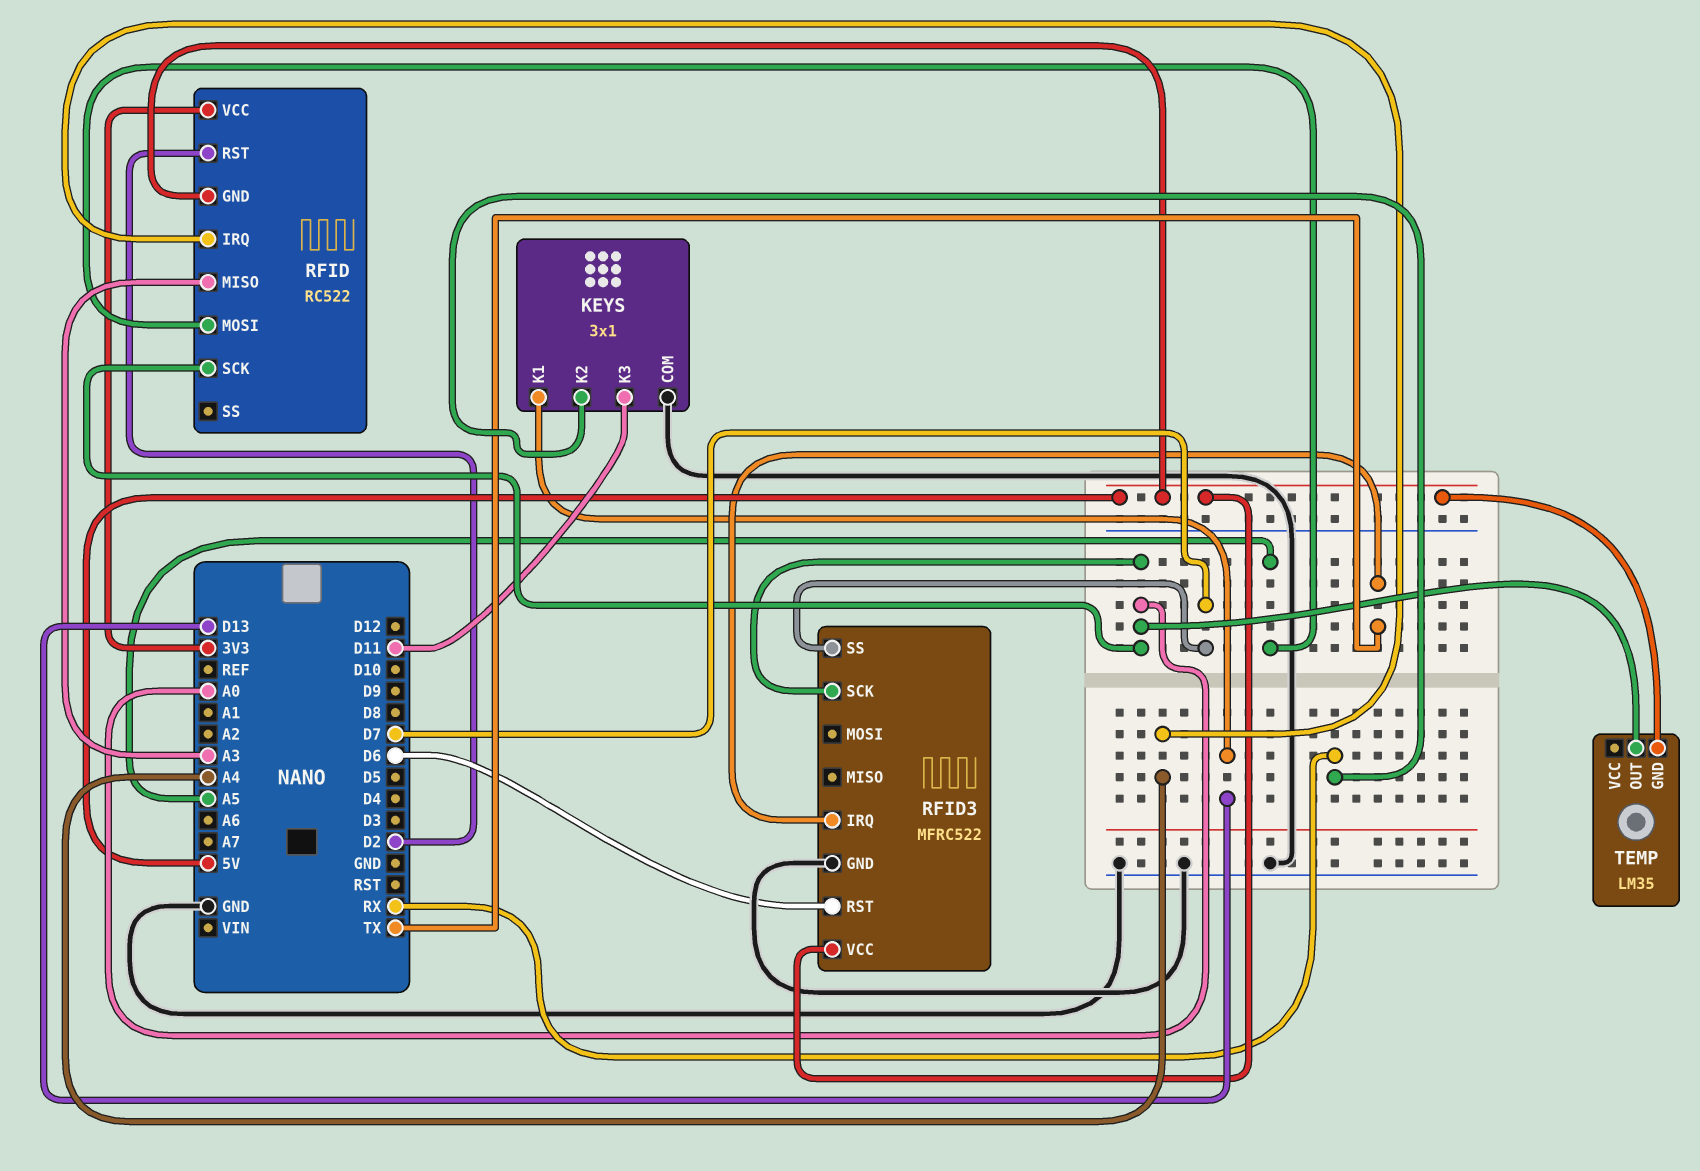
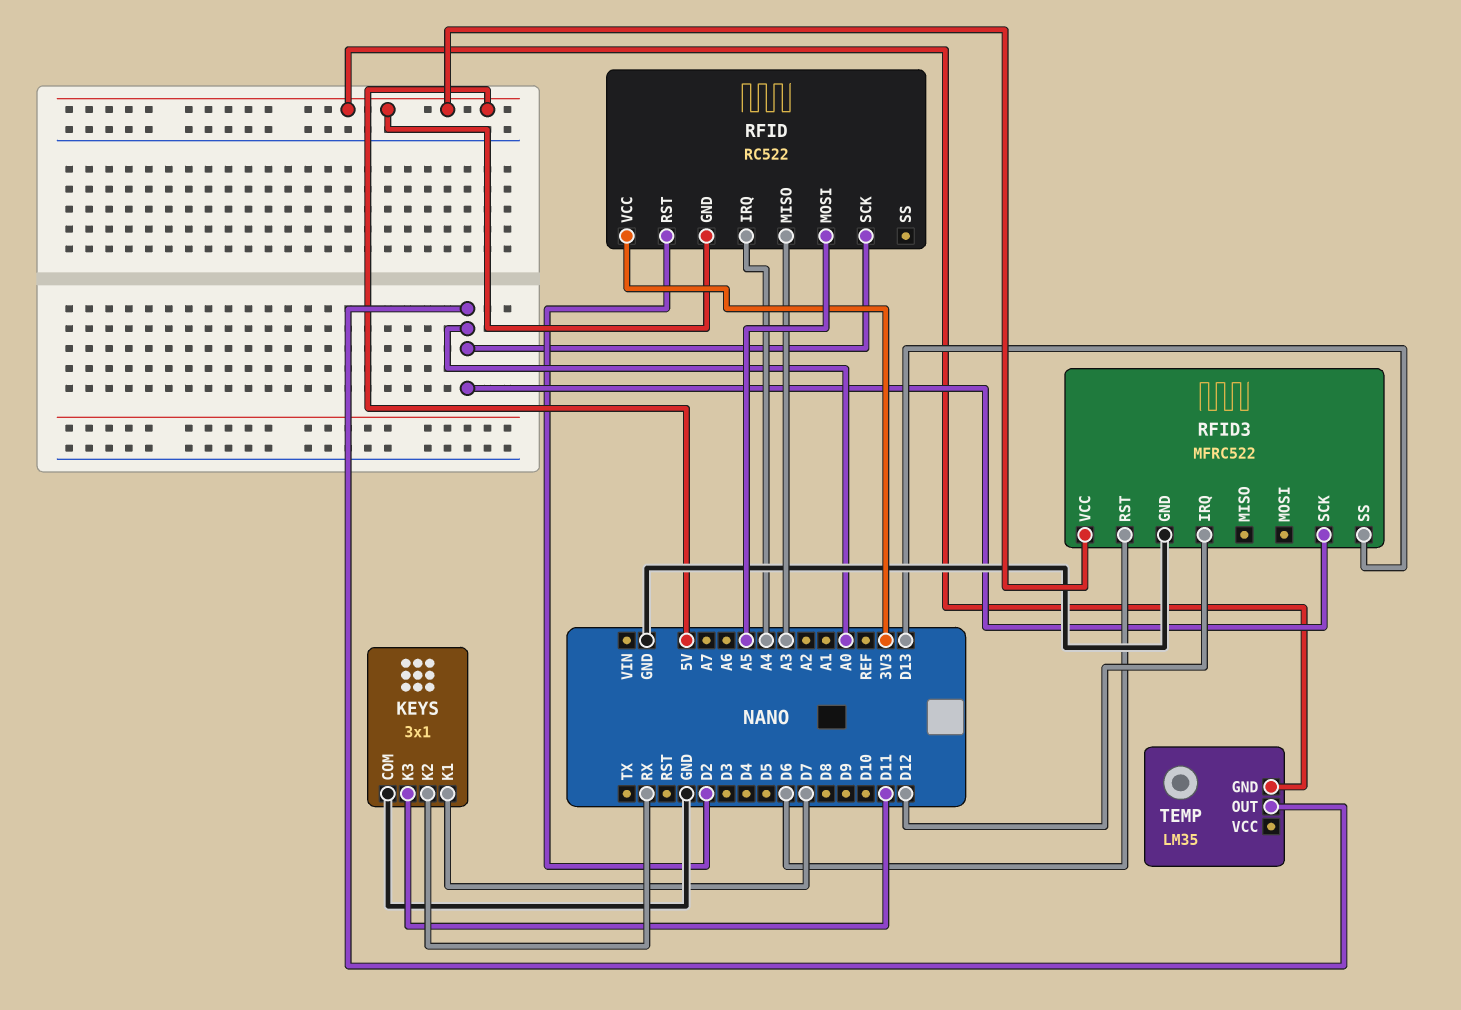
KEYS pin K1: D13 -> D7
RFID3 pin IRQ: TX -> D12
RFID3 pin SS: D7 -> D13

